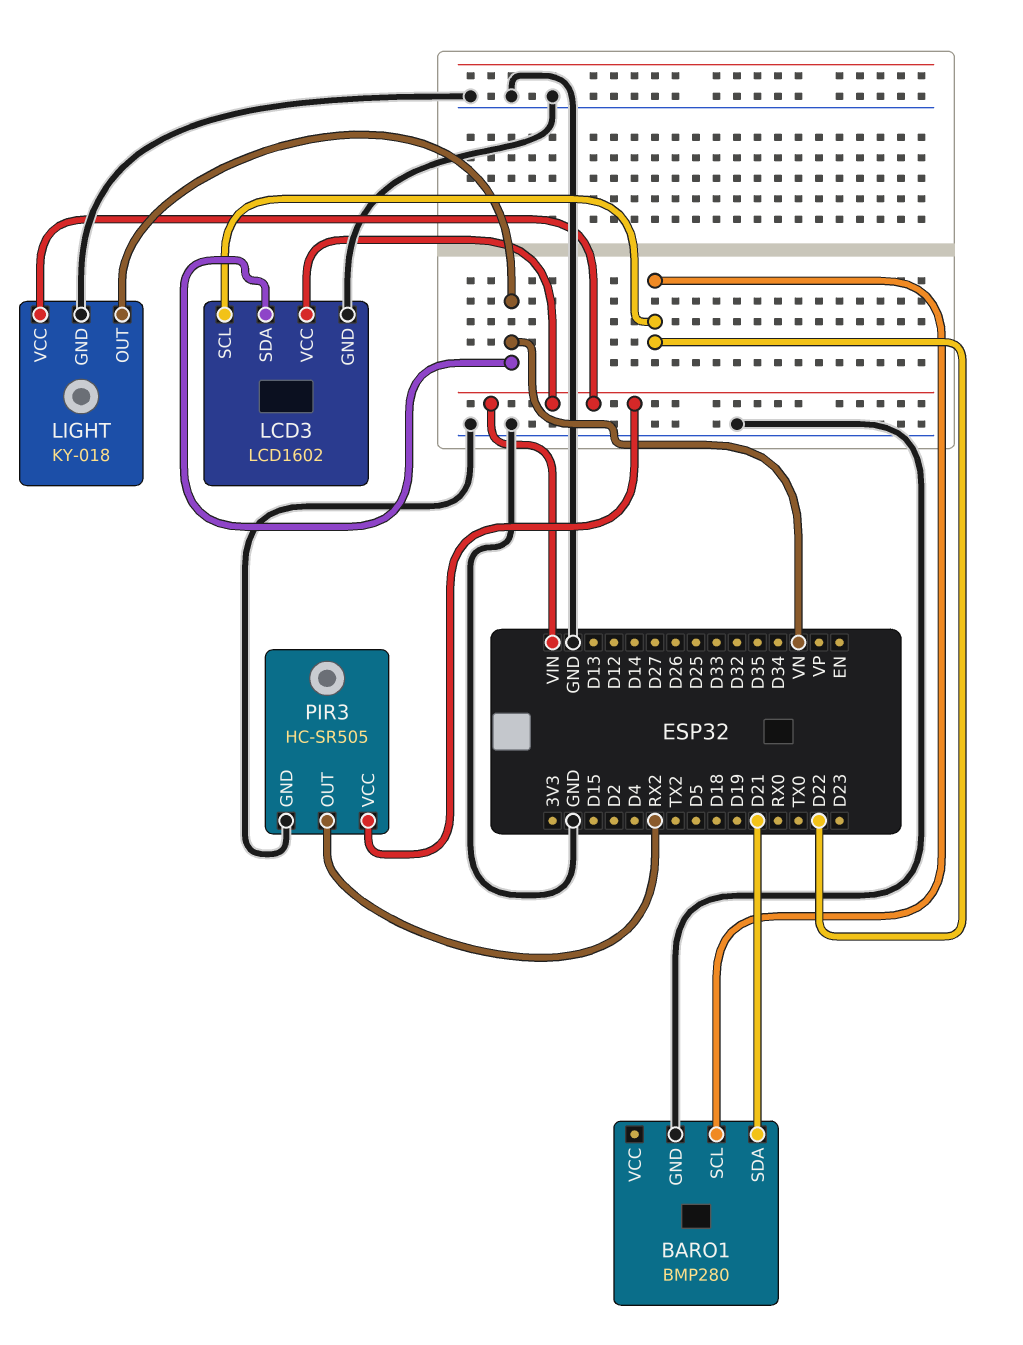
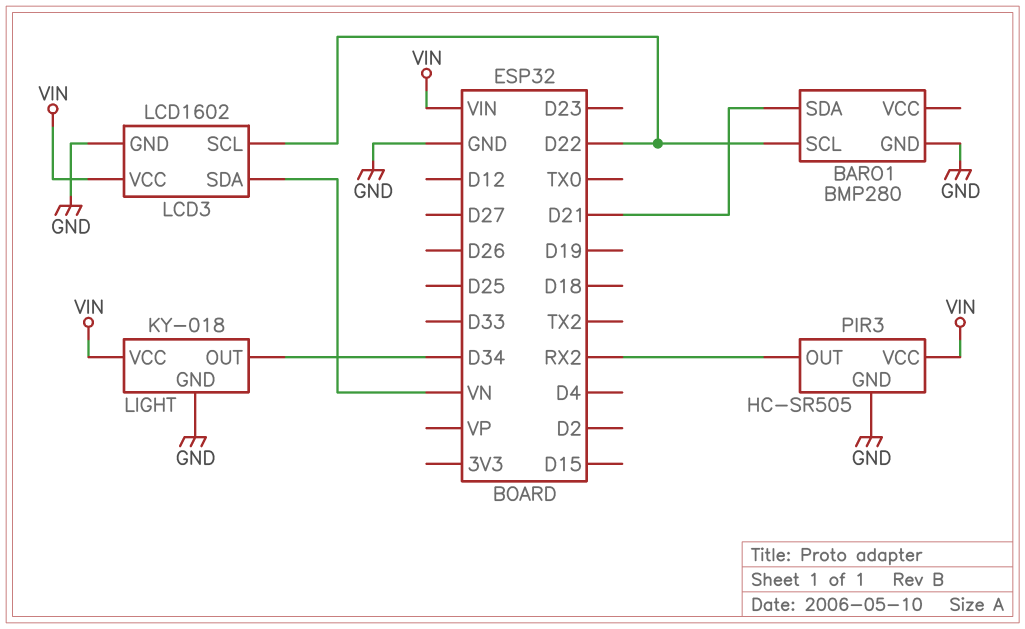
LIGHT pin OUT: VN -> D34

